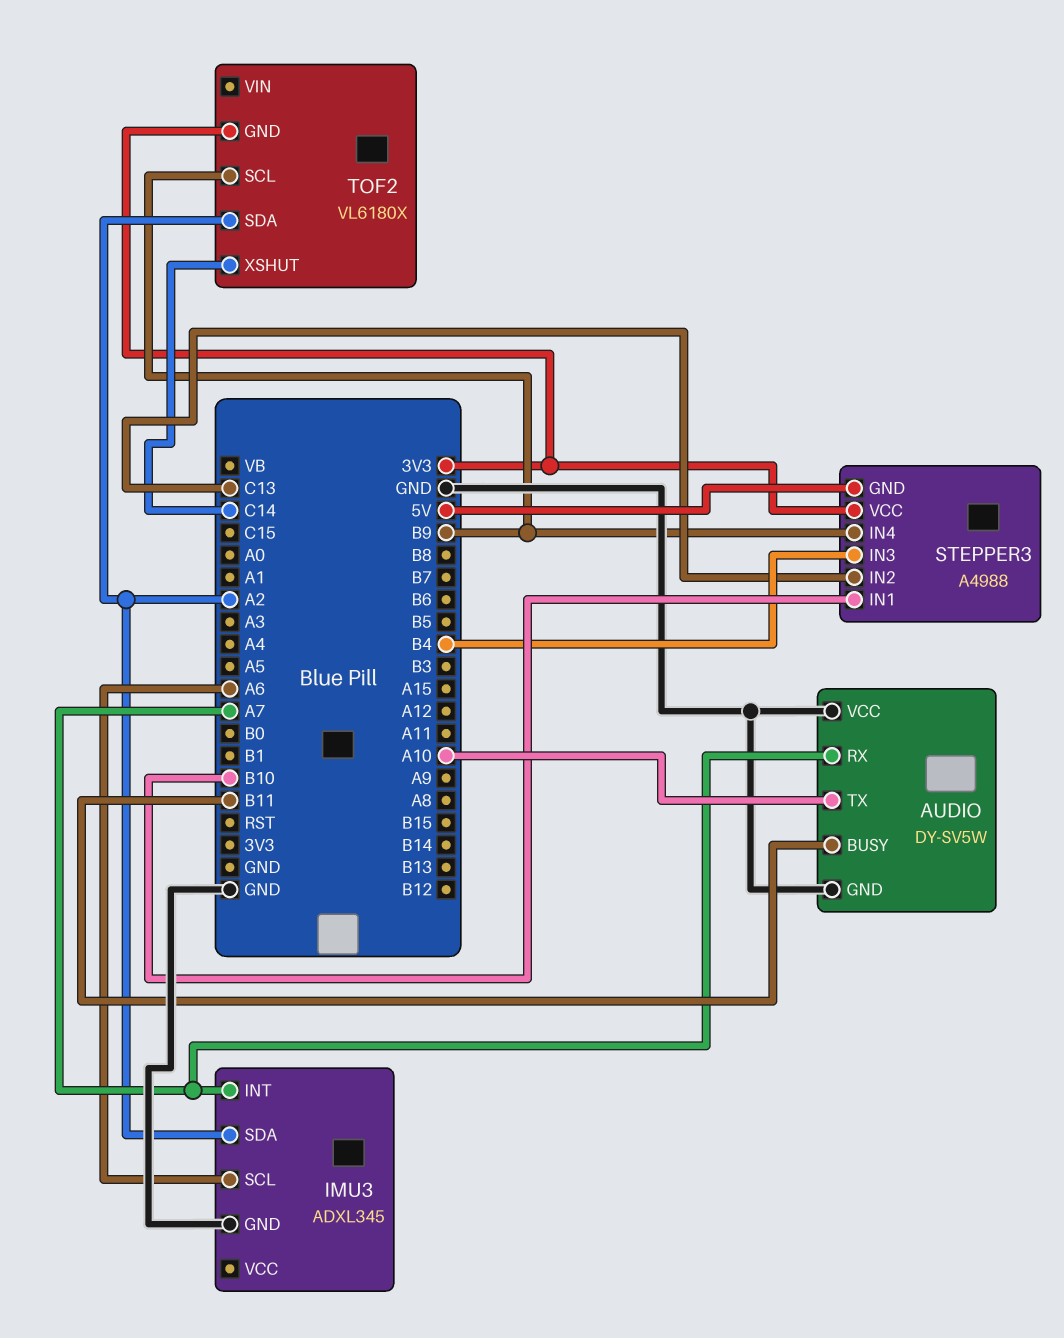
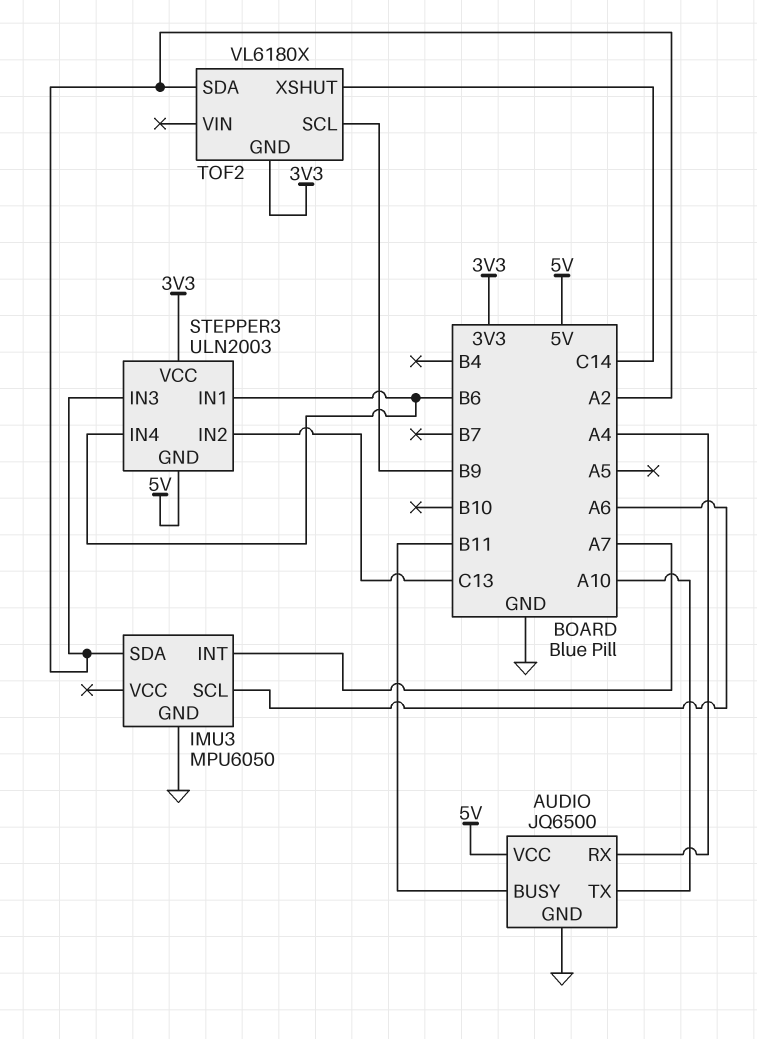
AUDIO: DY-SV5W -> JQ6500
AUDIO pin RX: A7 -> A4
AUDIO pin VCC: GND -> 5V
IMU3: ADXL345 -> MPU6050
STEPPER3: A4988 -> ULN2003
STEPPER3 pin IN1: B10 -> B6
STEPPER3 pin IN3: B4 -> A2
STEPPER3 pin IN4: B9 -> B6

